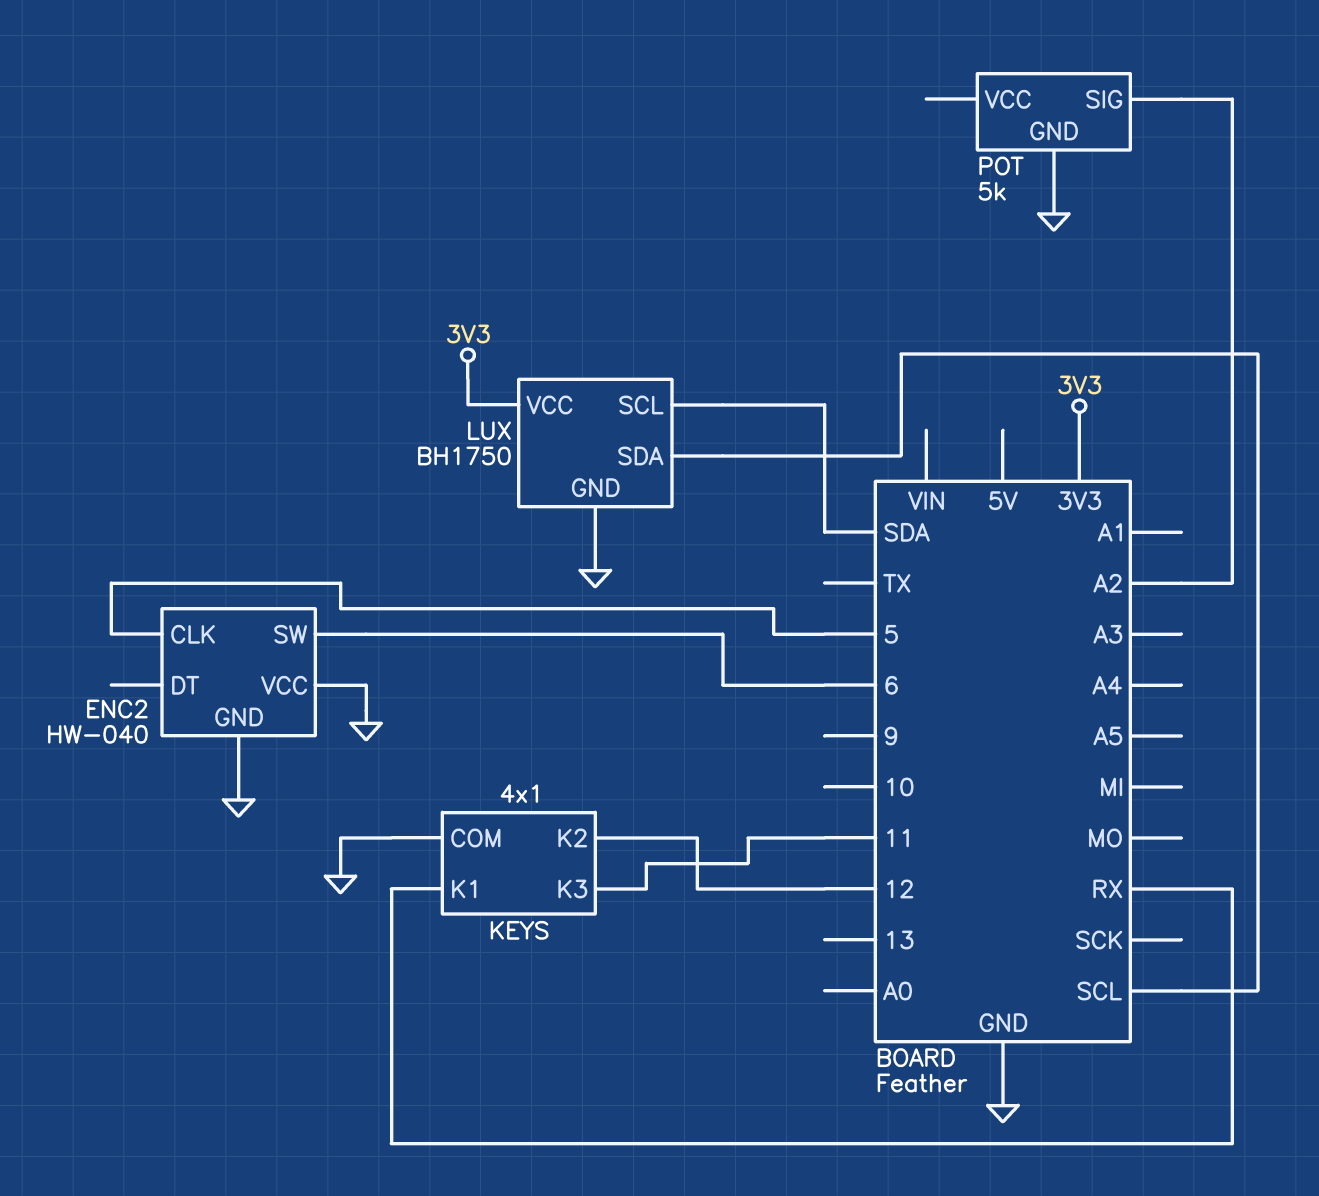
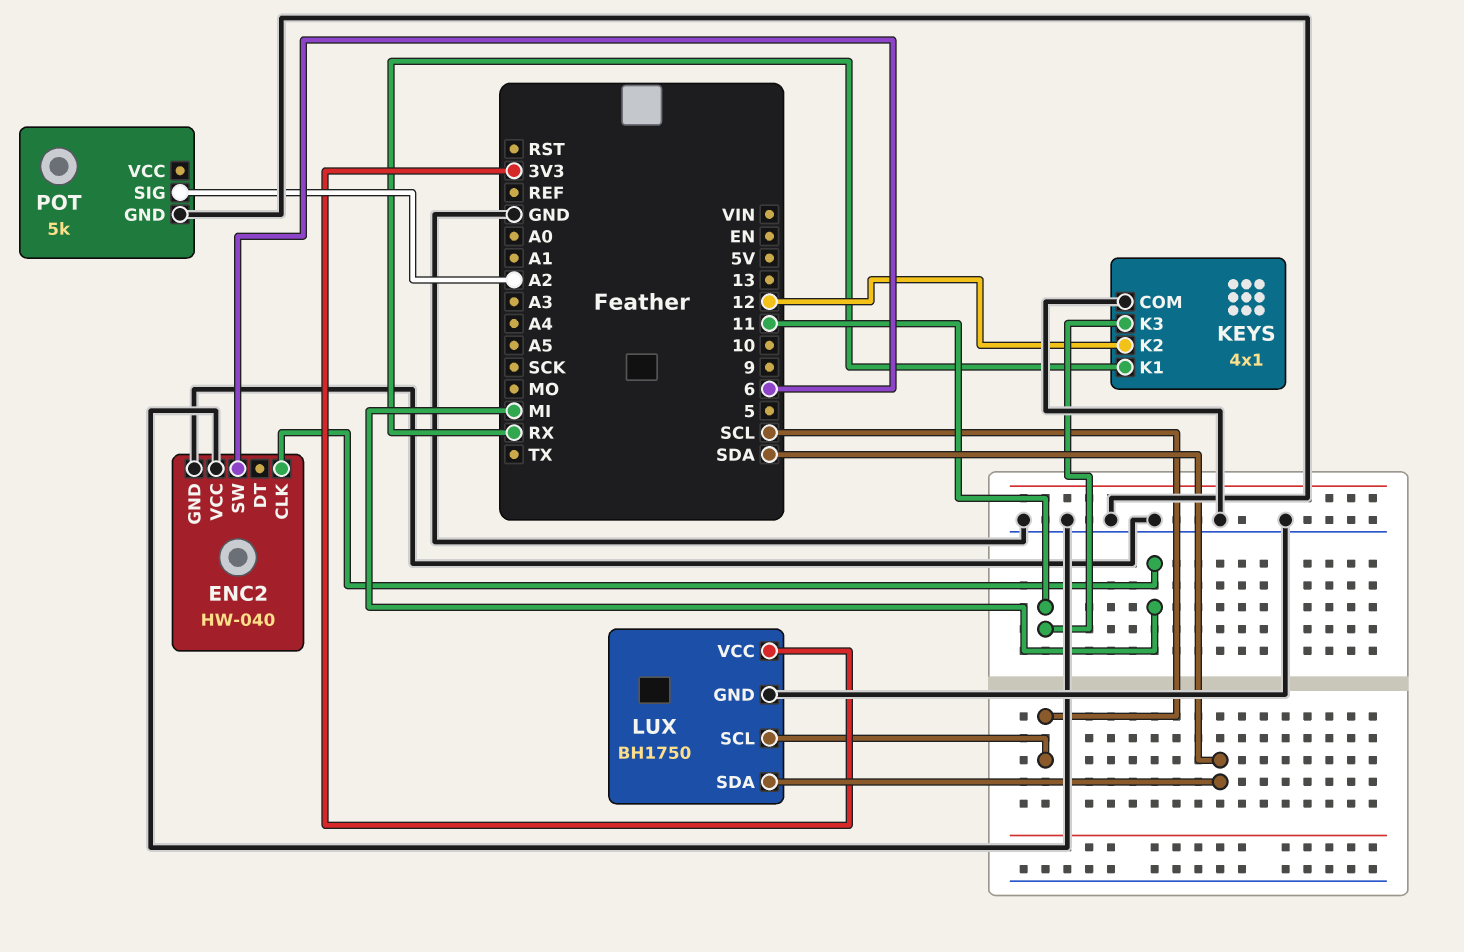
ENC2 pin CLK: 5 -> MI
LUX pin SCL: SDA -> SCL
LUX pin SDA: SCL -> SDA

